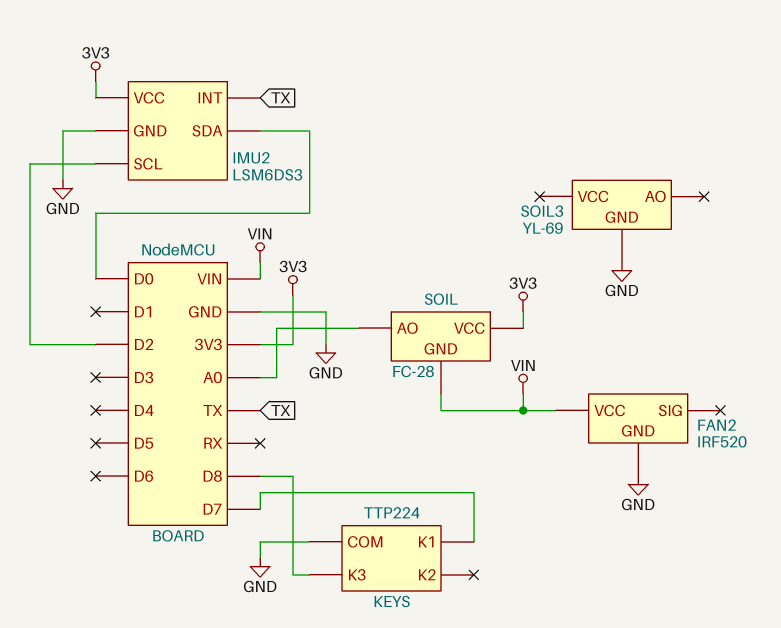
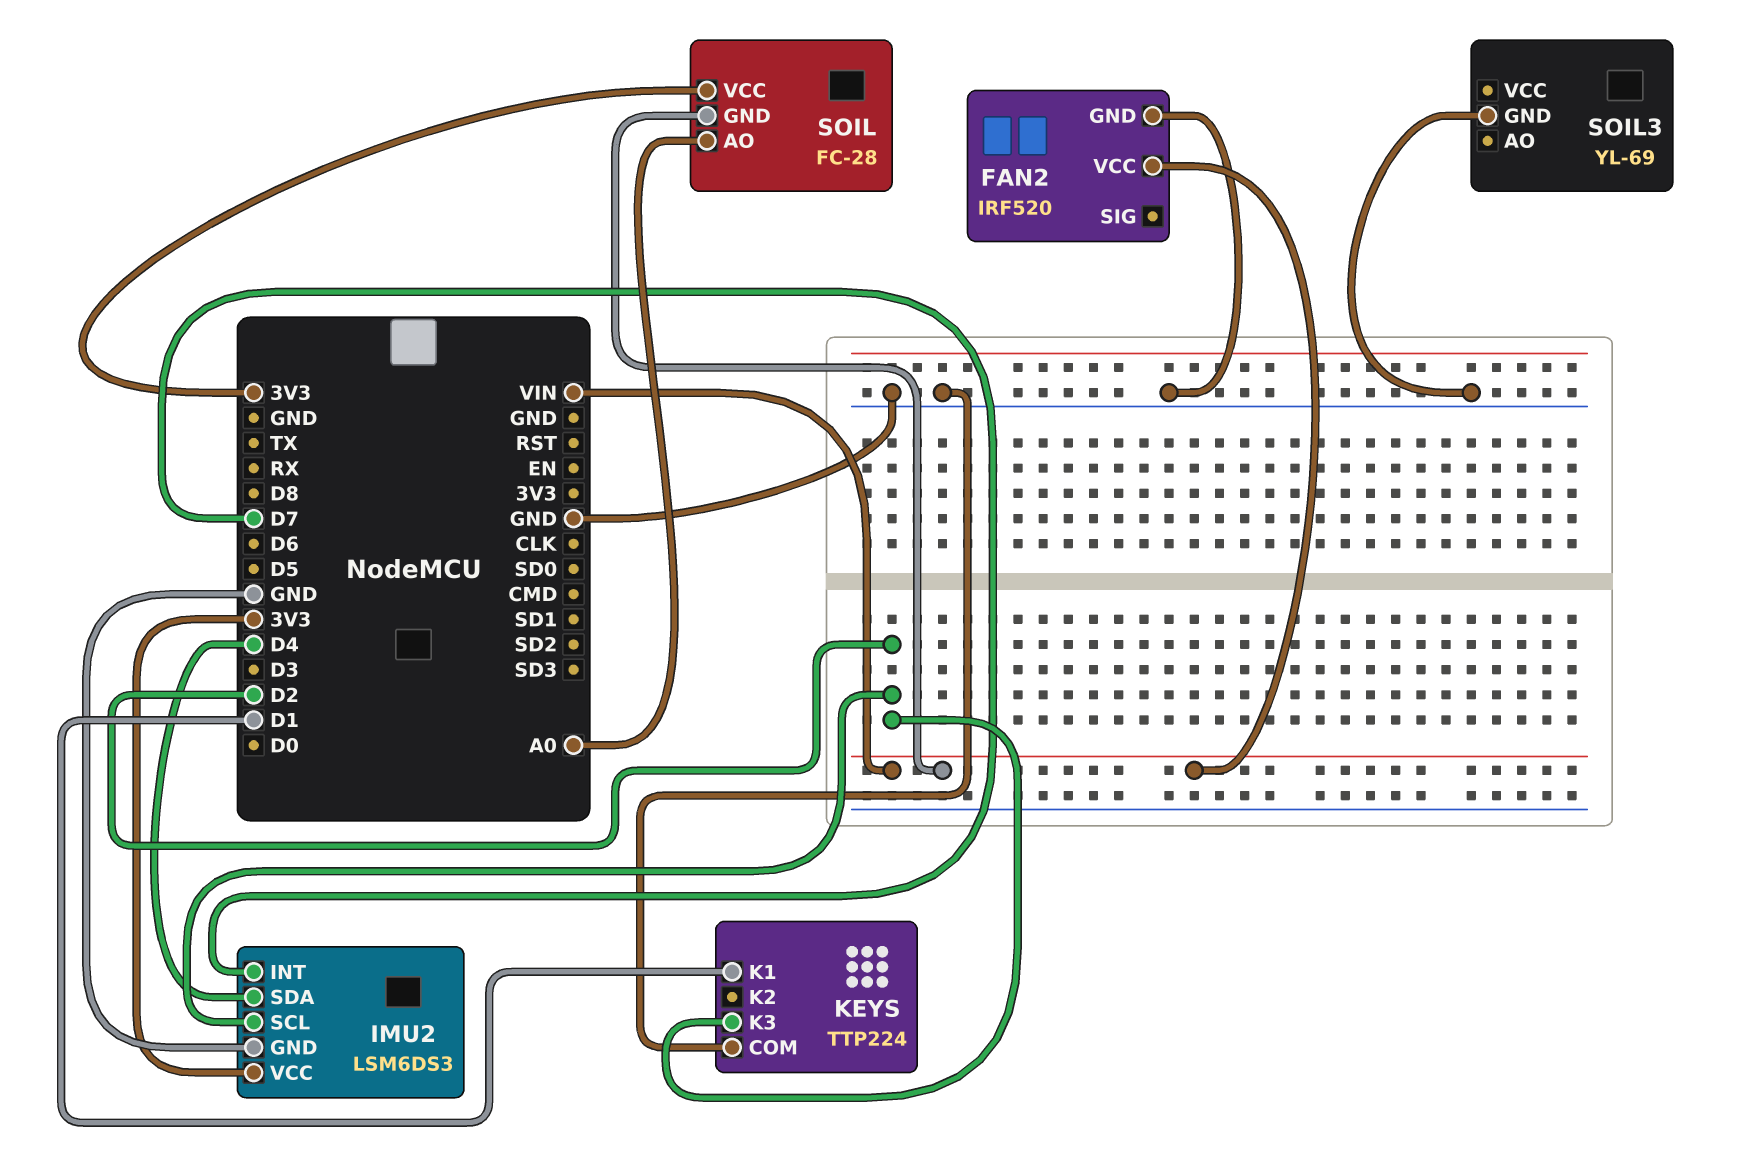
IMU2 pin INT: TX -> D7
IMU2 pin SDA: D0 -> D4
KEYS pin K1: D7 -> D1
KEYS pin K3: D8 -> D2

